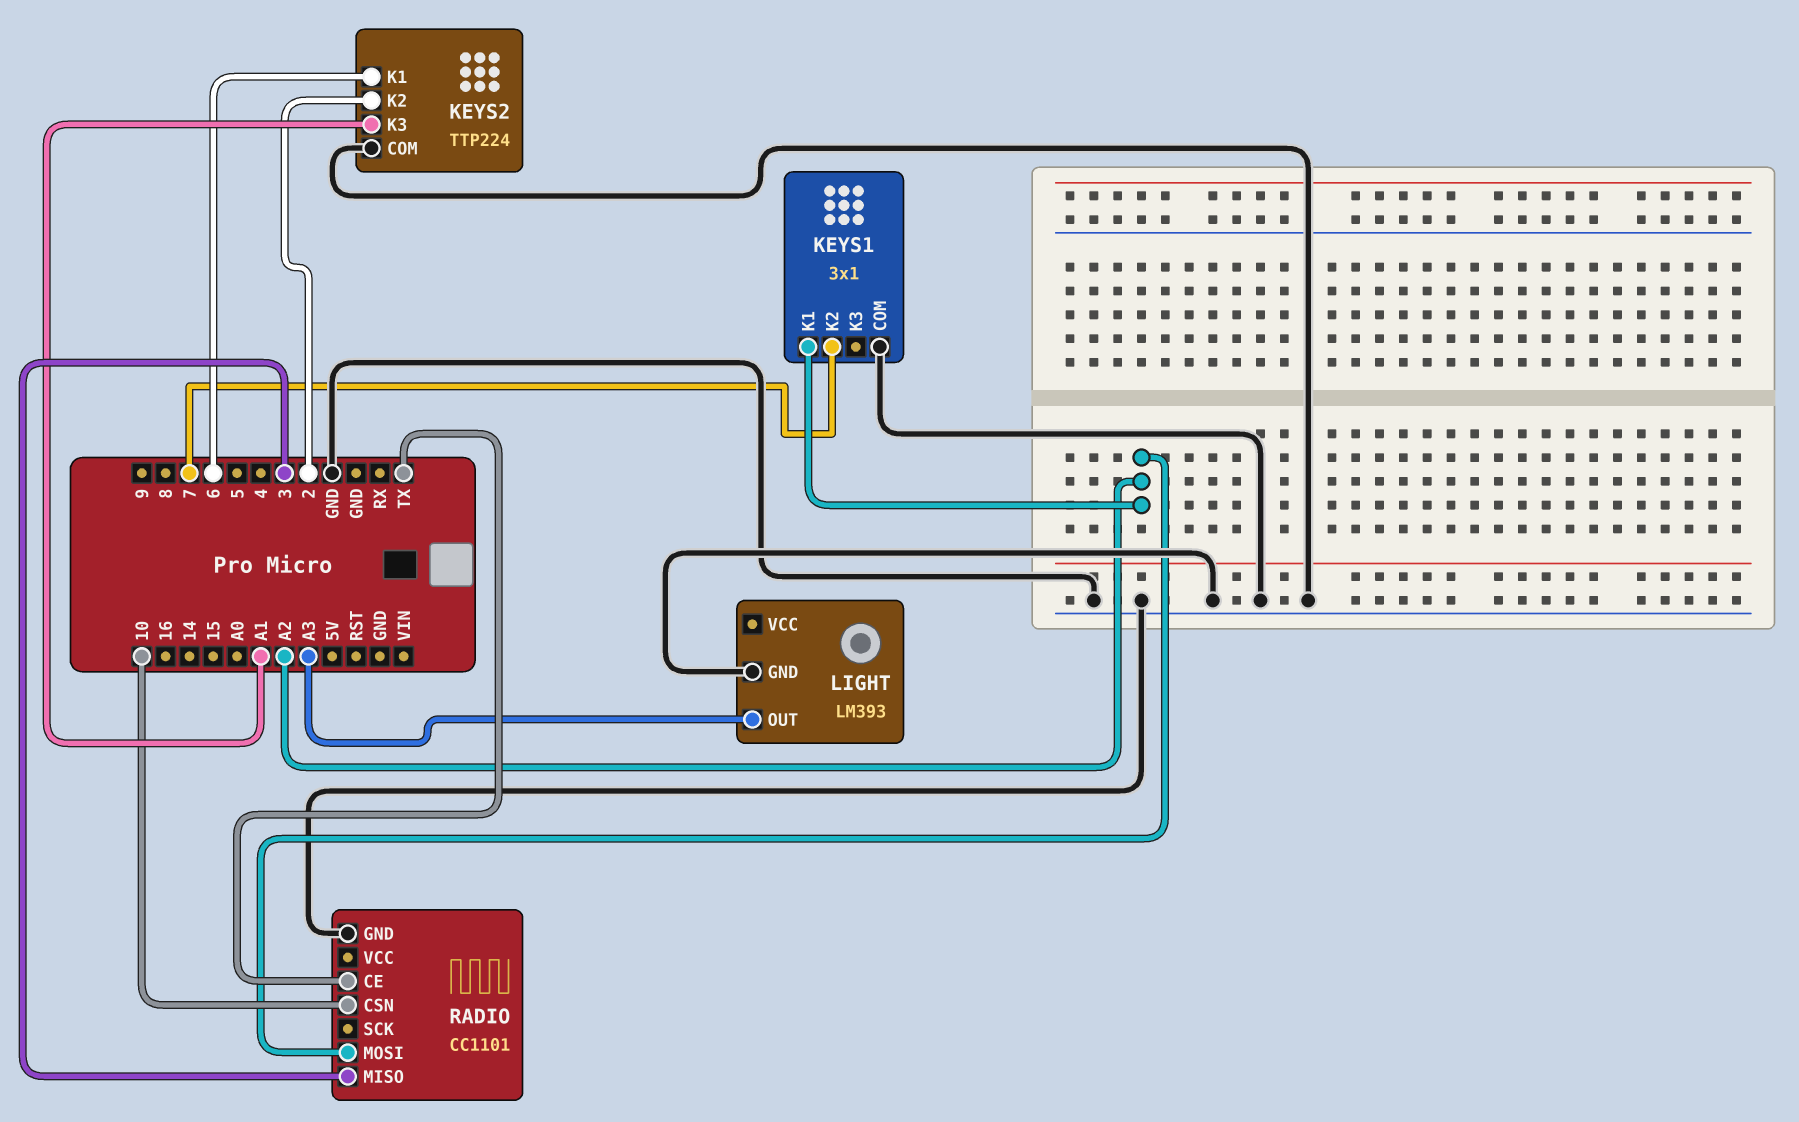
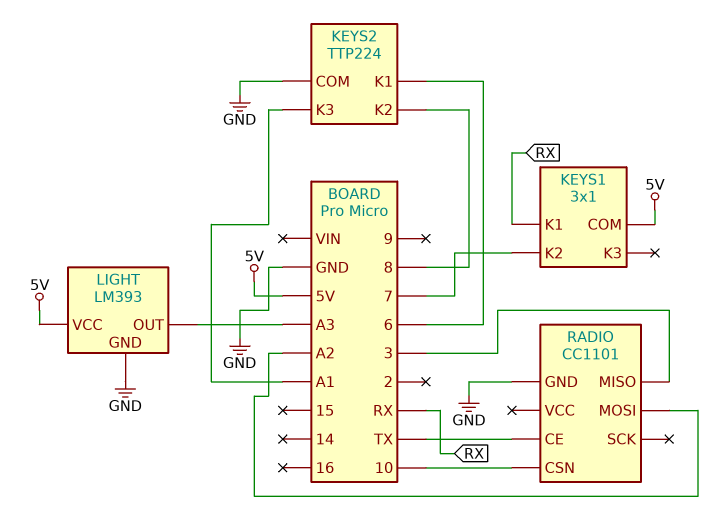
KEYS1 pin COM: GND -> 5V
KEYS1 pin K1: A2 -> RX
KEYS2 pin K2: 2 -> 8
LIGHT pin VCC: none -> 5V

